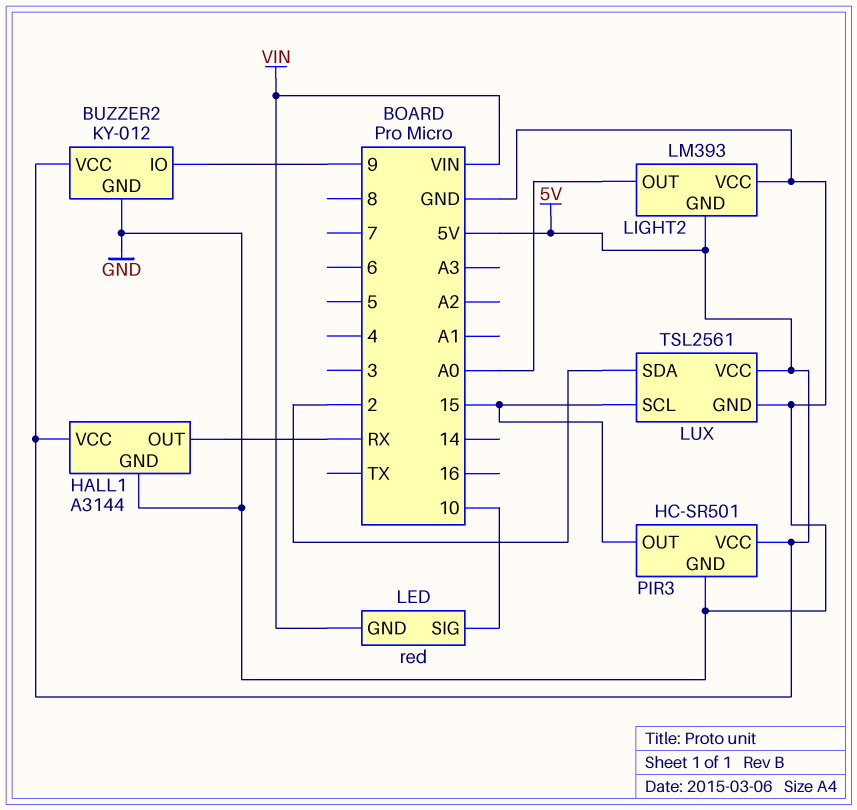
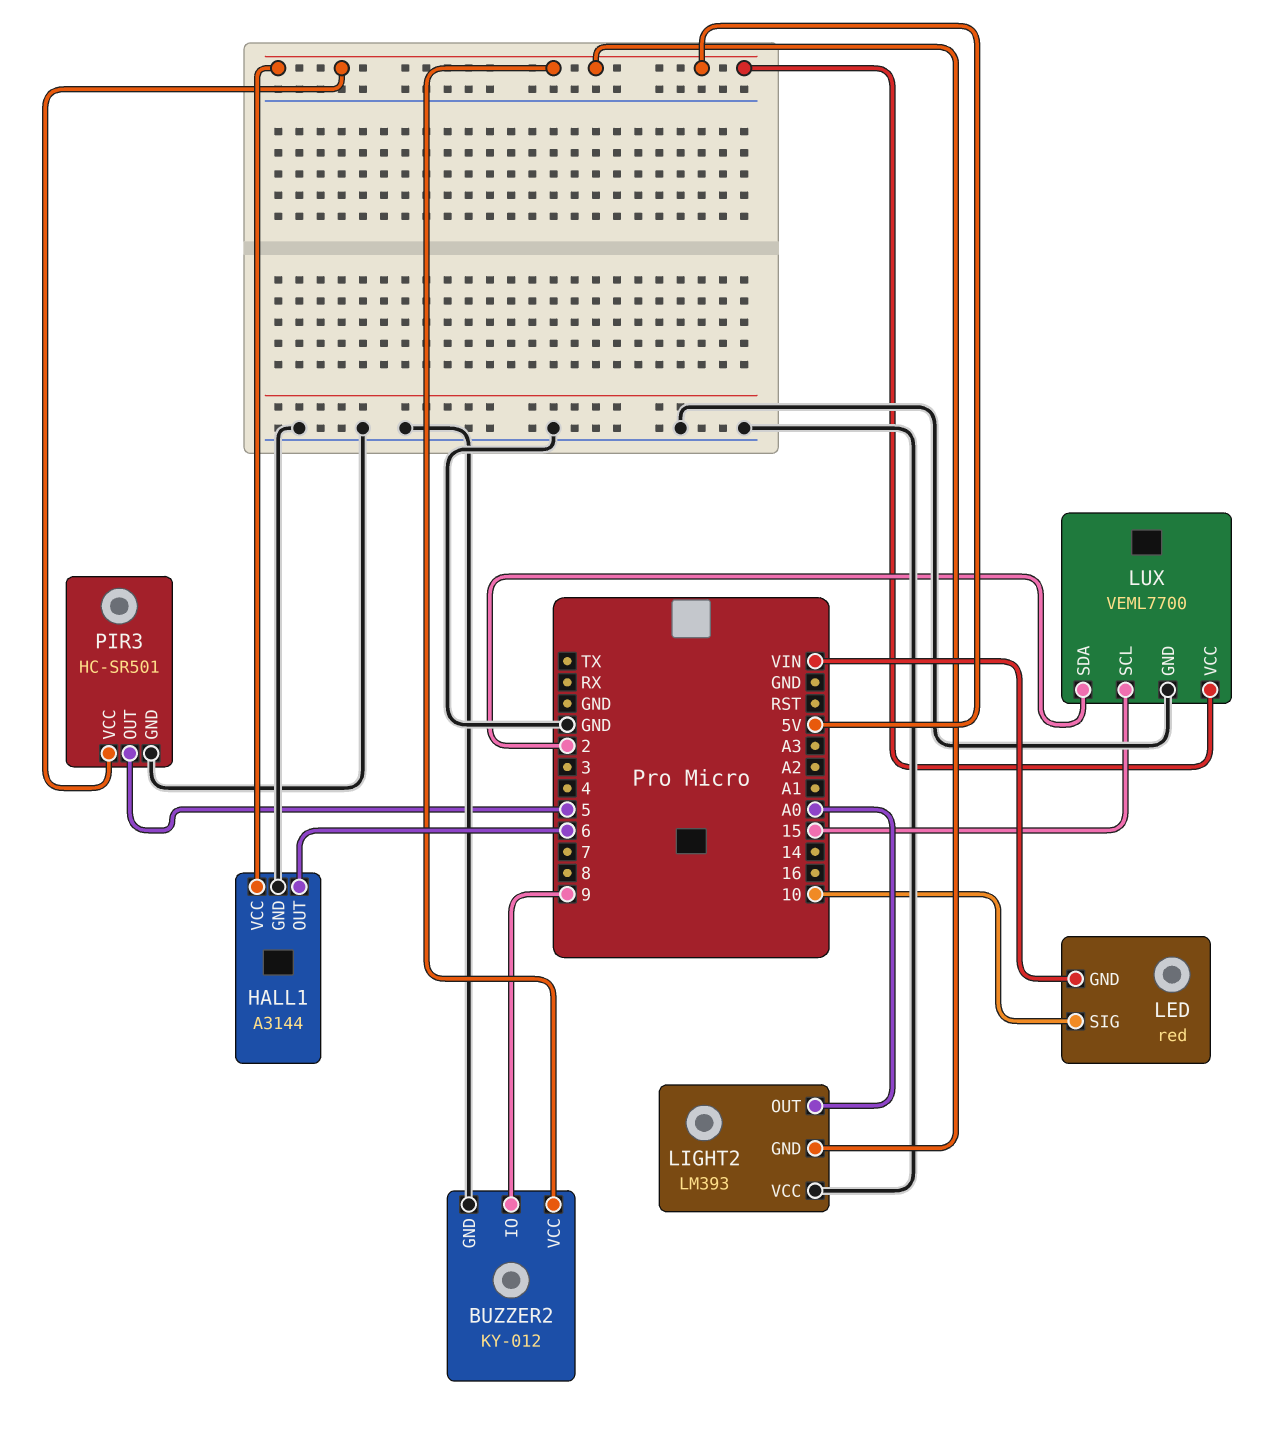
HALL1 pin OUT: RX -> 6
LUX: TSL2561 -> VEML7700
PIR3 pin OUT: 15 -> 5

